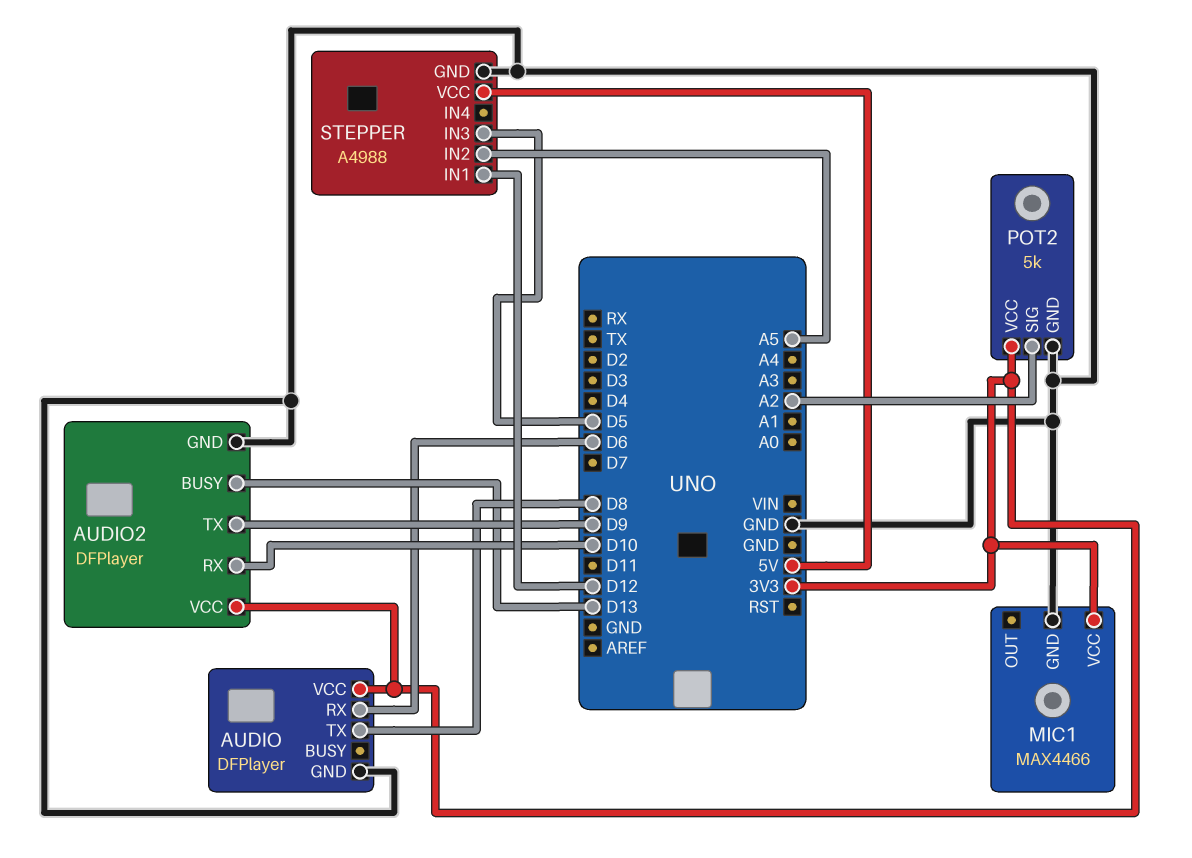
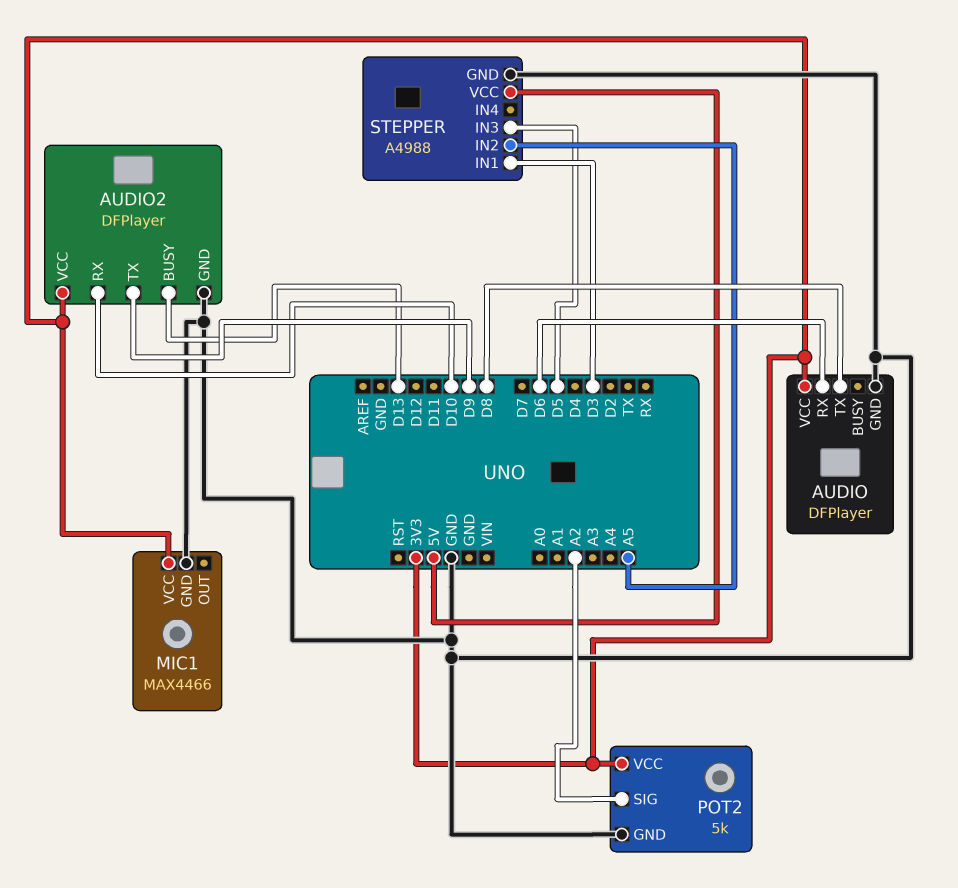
STEPPER pin IN1: D12 -> D3

